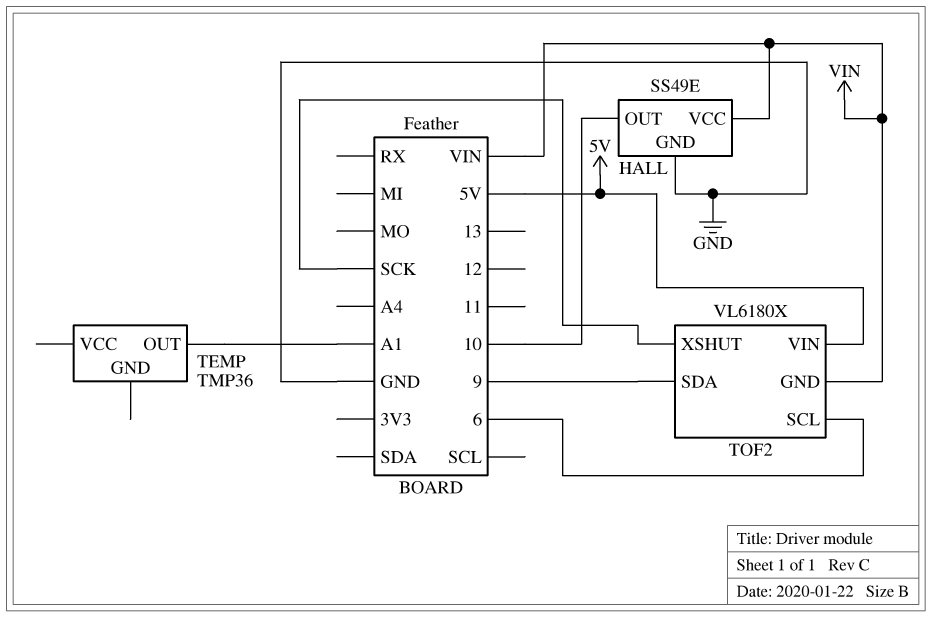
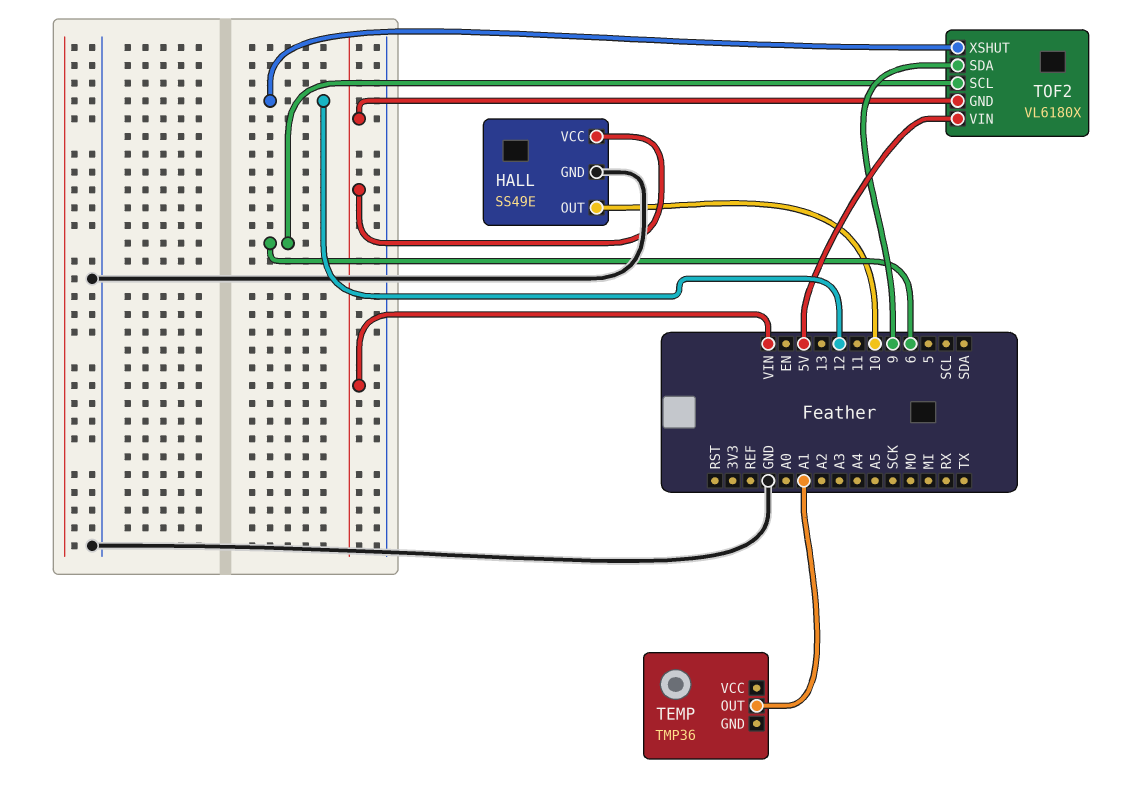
TOF2 pin XSHUT: SCK -> 12

